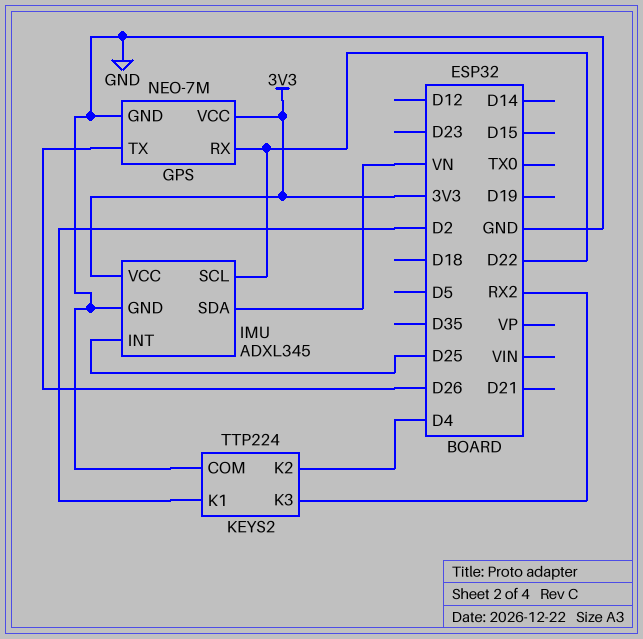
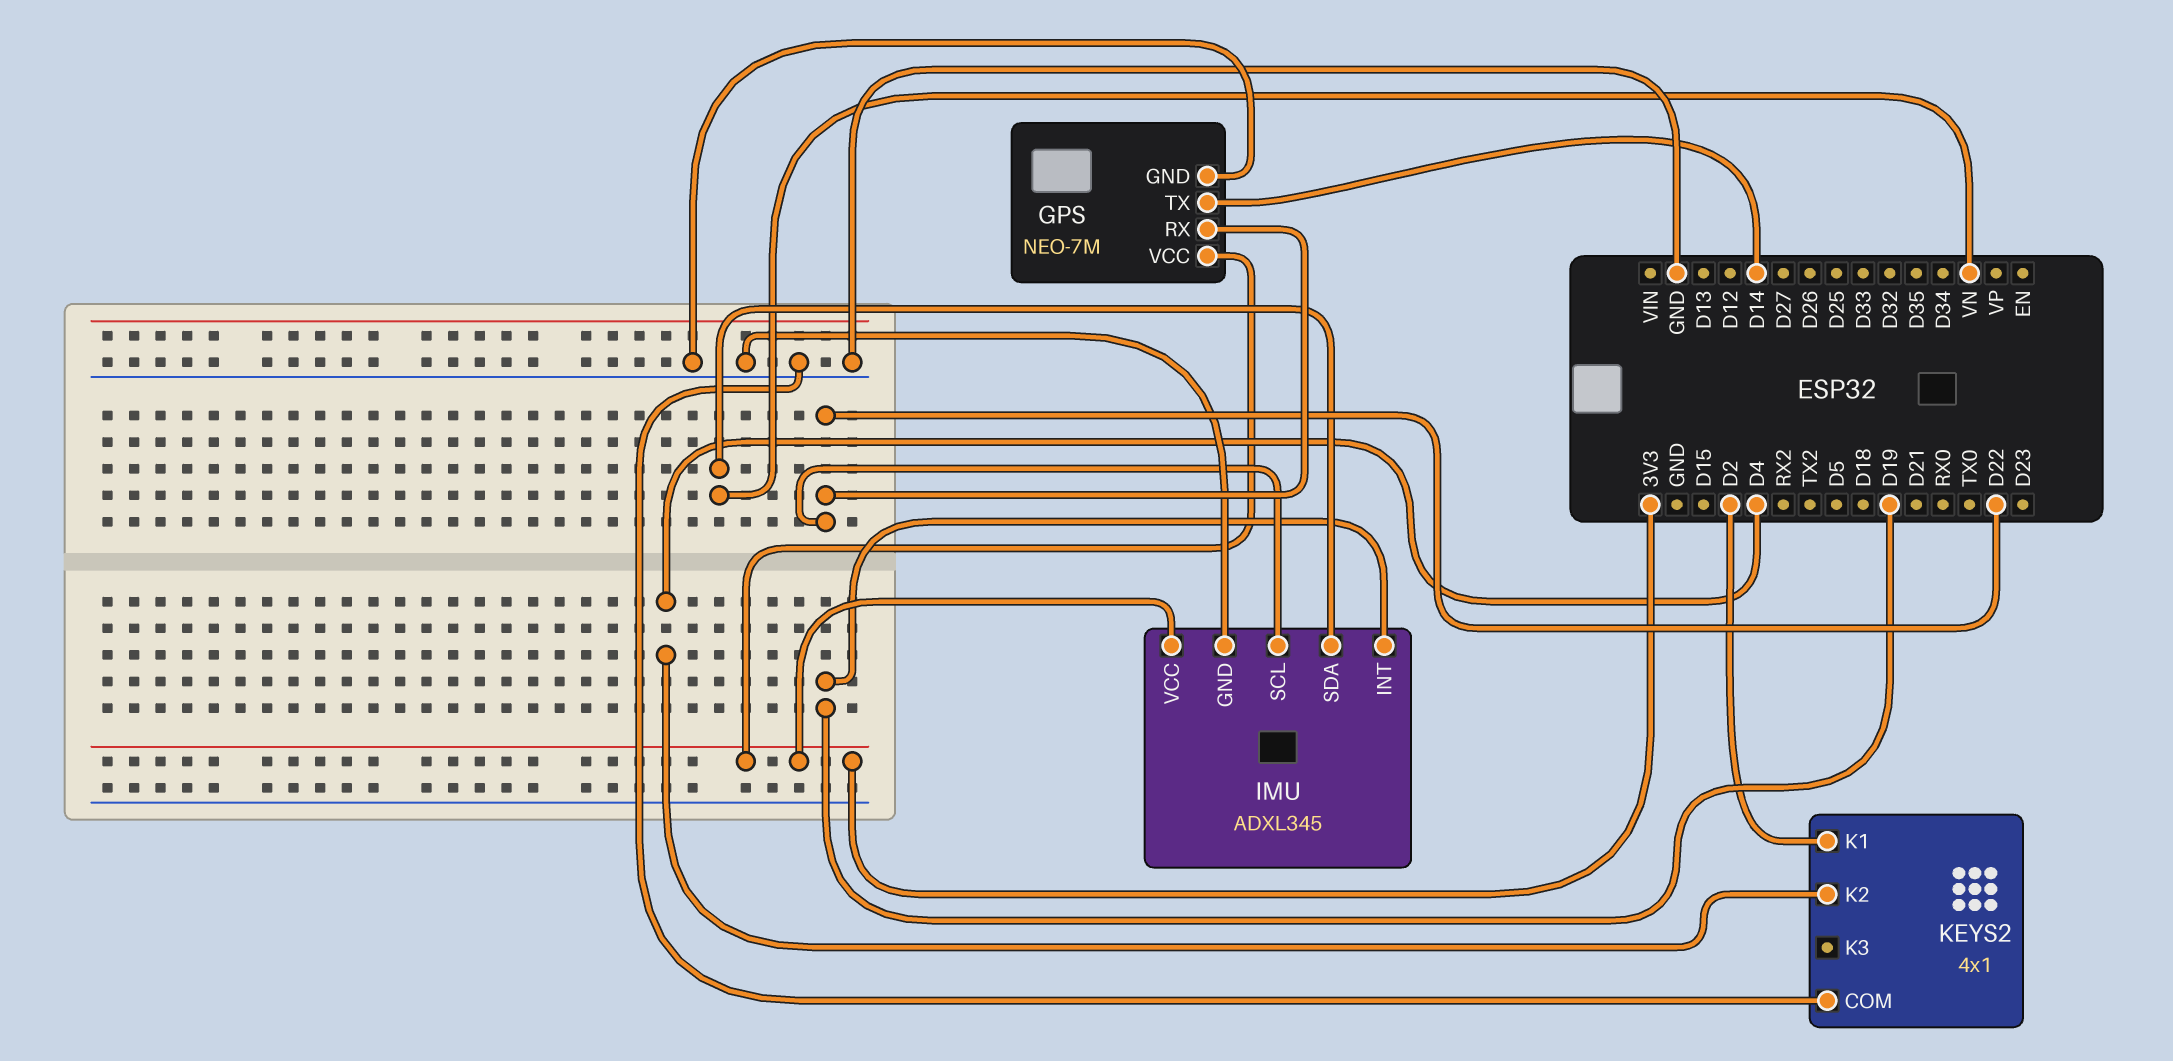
GPS pin TX: D26 -> D14
IMU pin INT: D25 -> D19
KEYS2: TTP224 -> 4x1
KEYS2 pin K3: RX2 -> none

